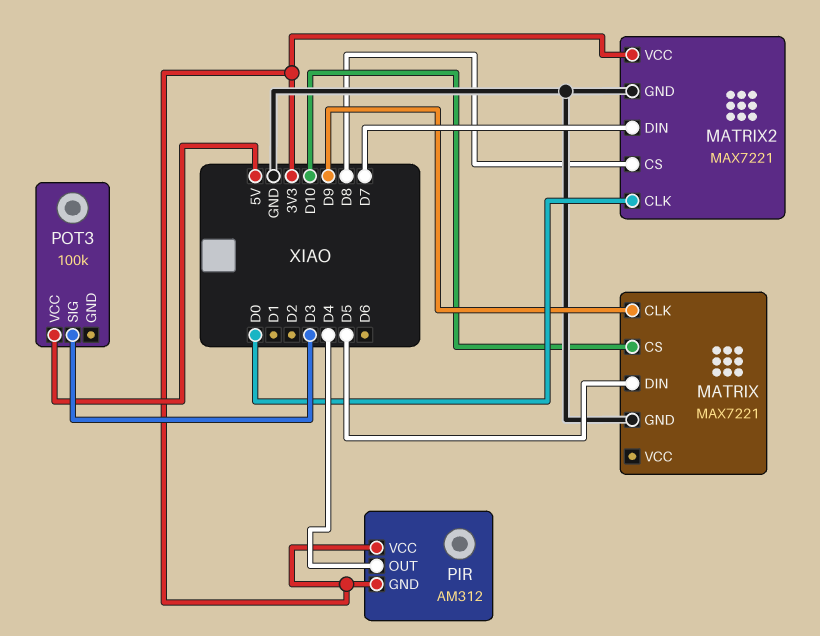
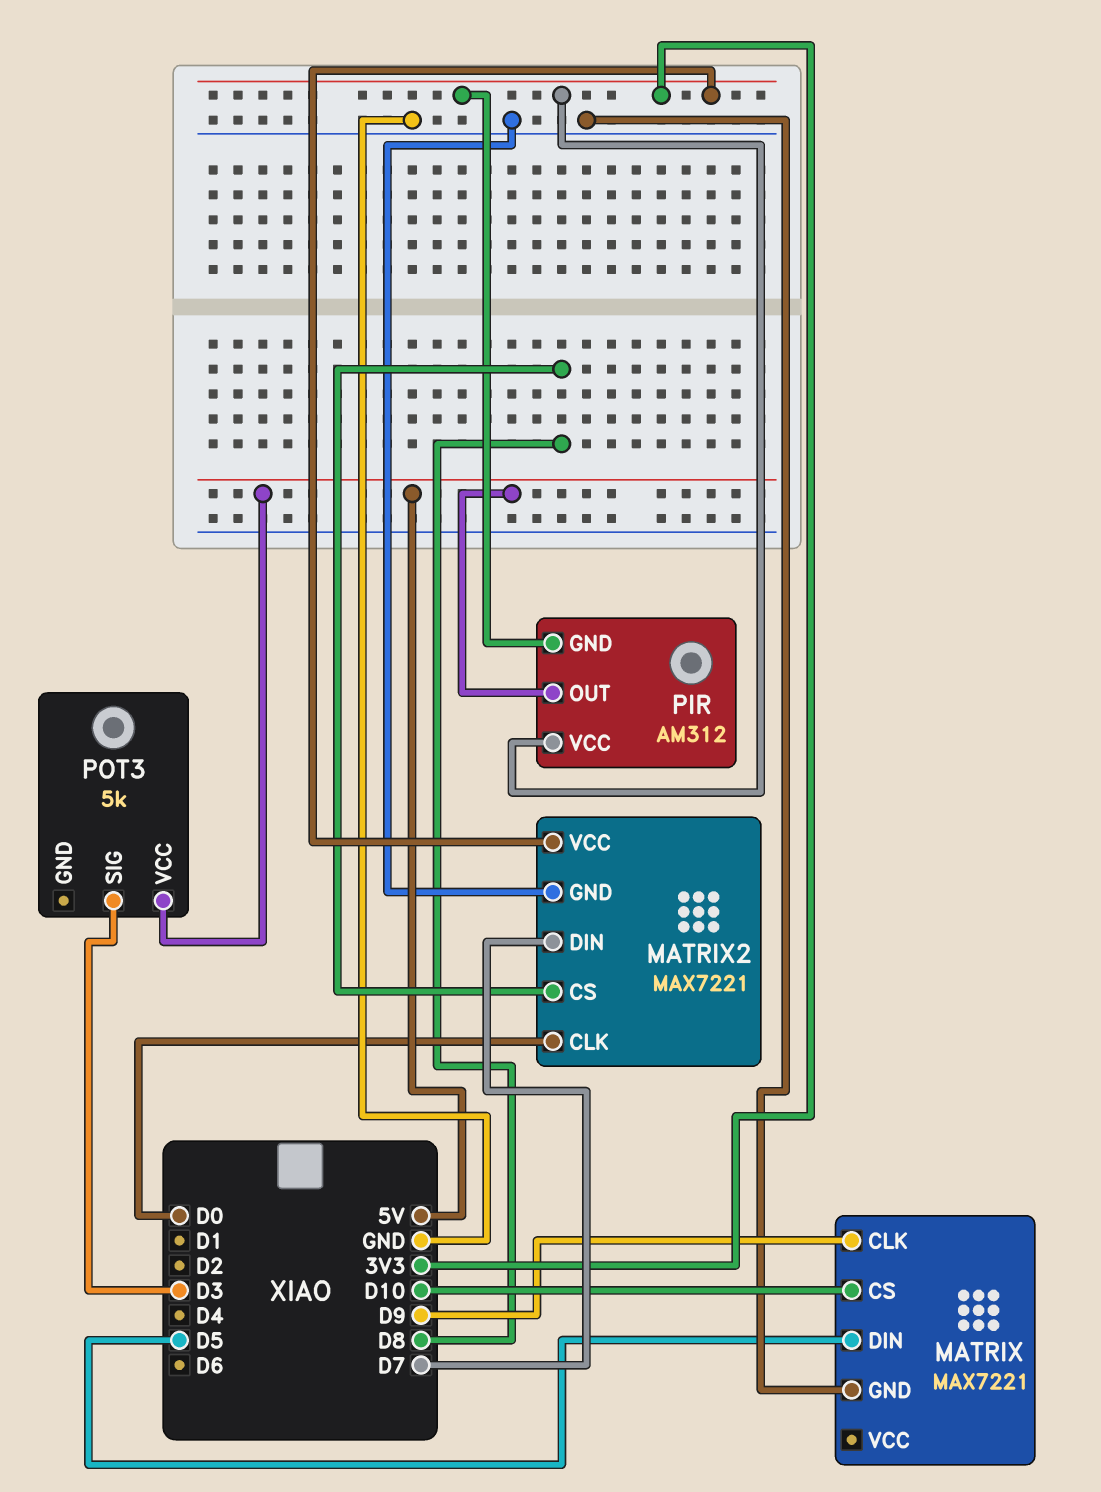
PIR pin OUT: D4 -> 5V
POT3: 100k -> 5k

